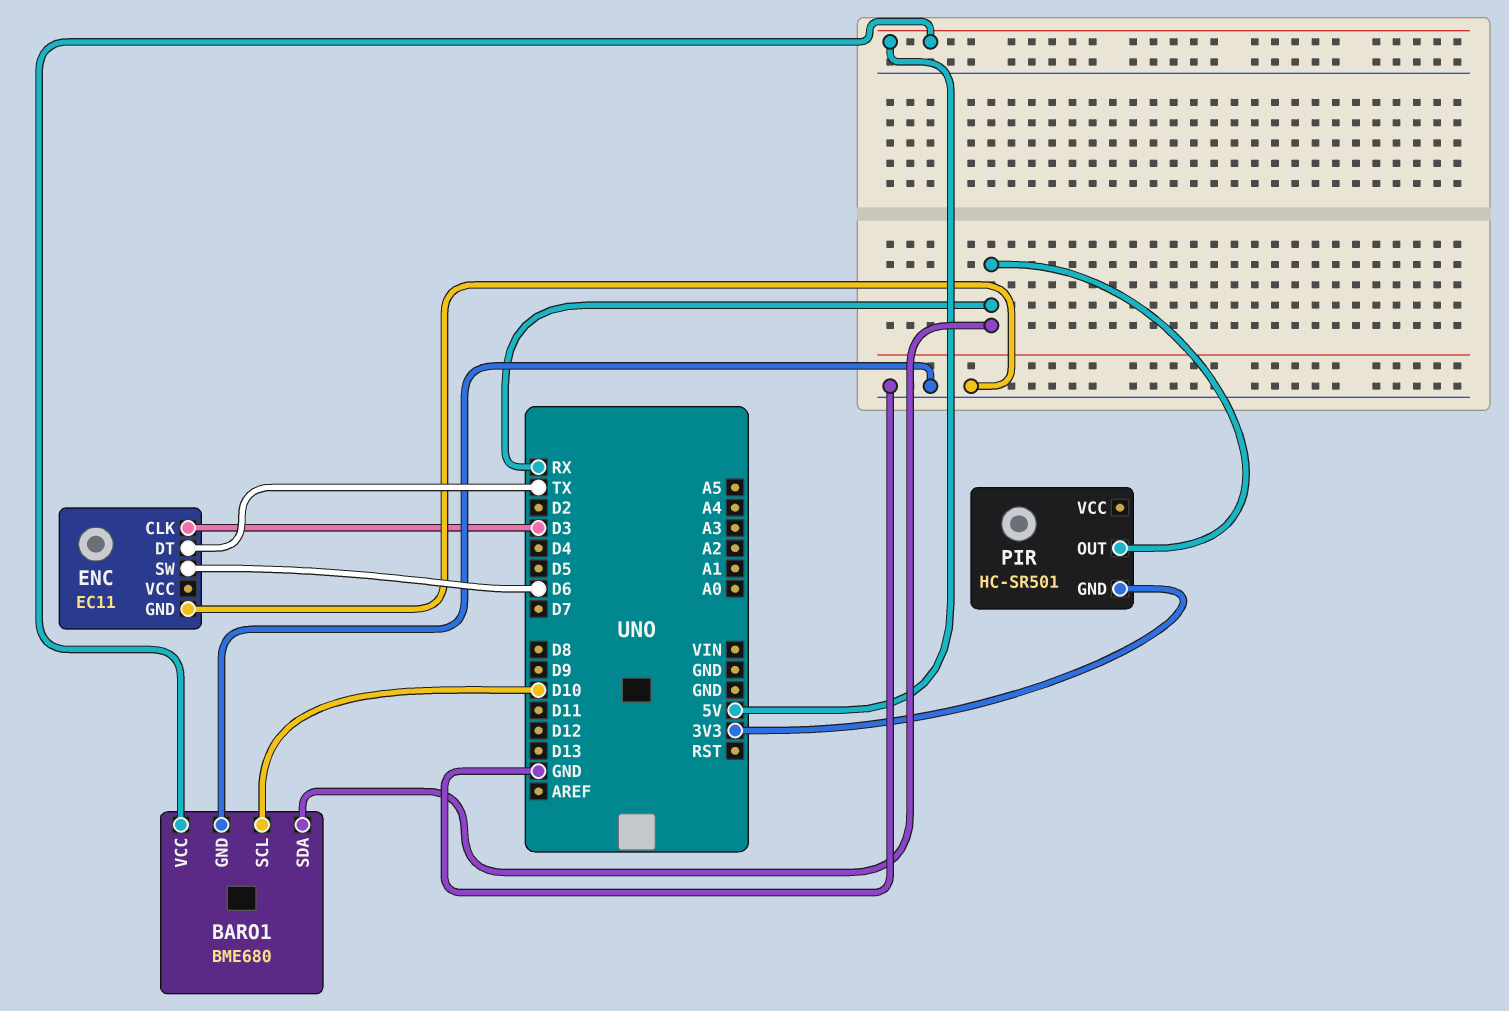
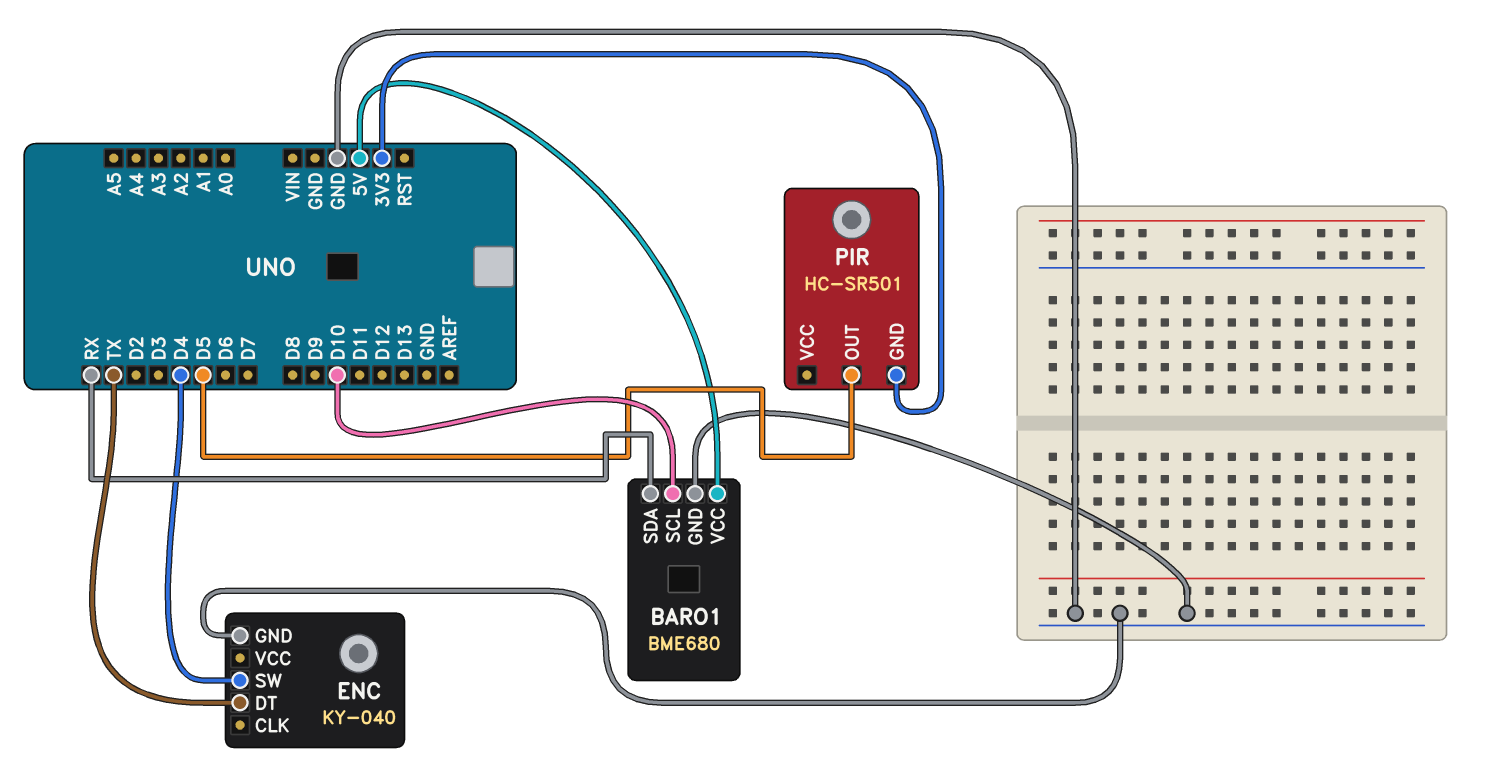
ENC: EC11 -> KY-040
ENC pin CLK: D3 -> none
ENC pin SW: D6 -> D4
PIR pin OUT: RX -> D5

